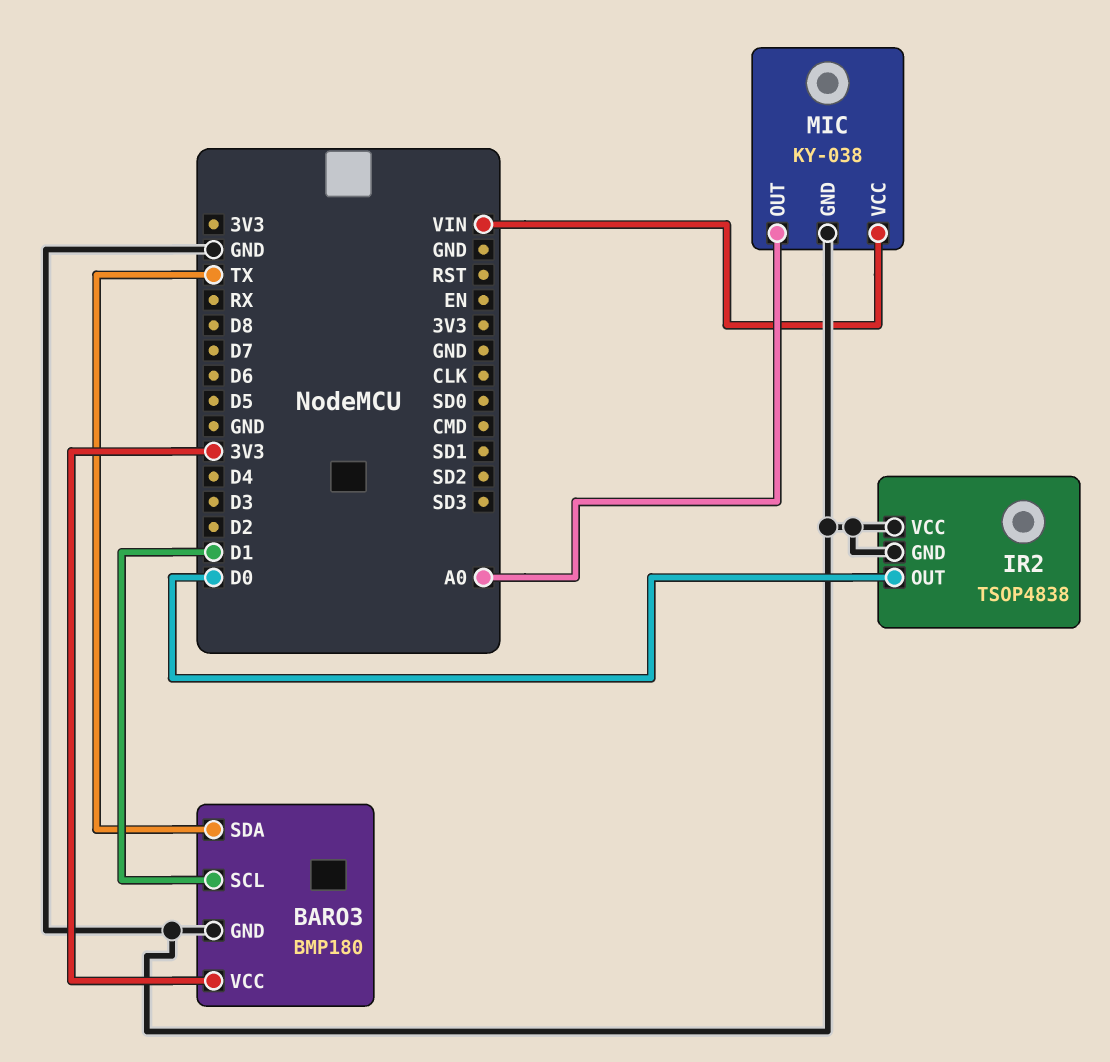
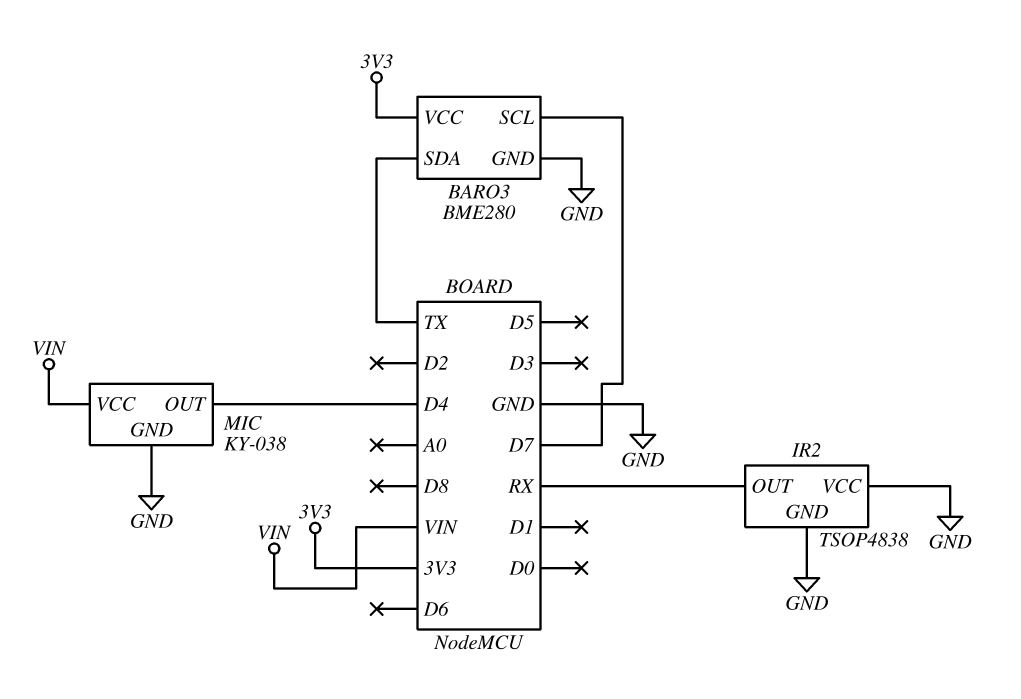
BARO3: BMP180 -> BME280
BARO3 pin SCL: D1 -> D7
IR2 pin OUT: D0 -> RX
MIC pin OUT: A0 -> D4

